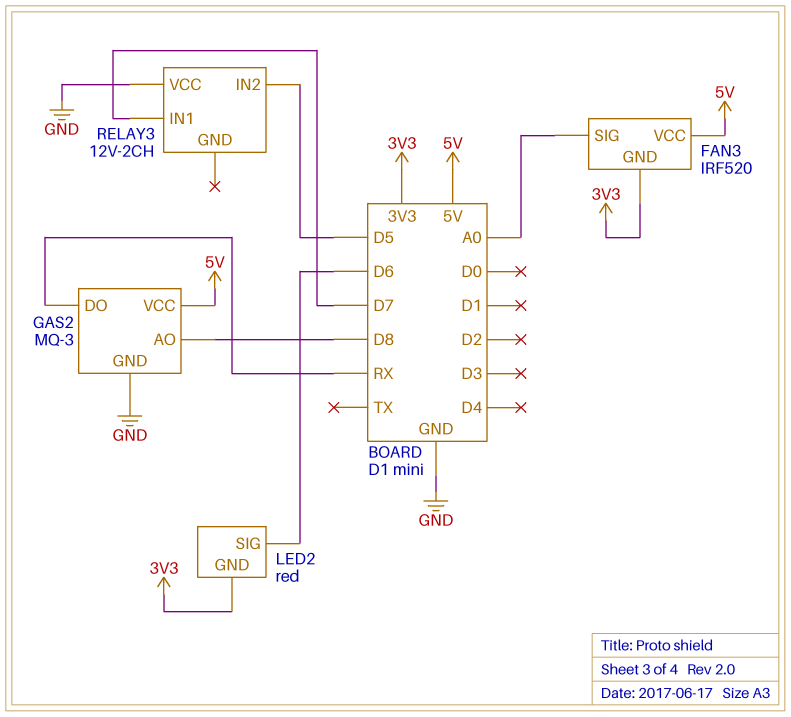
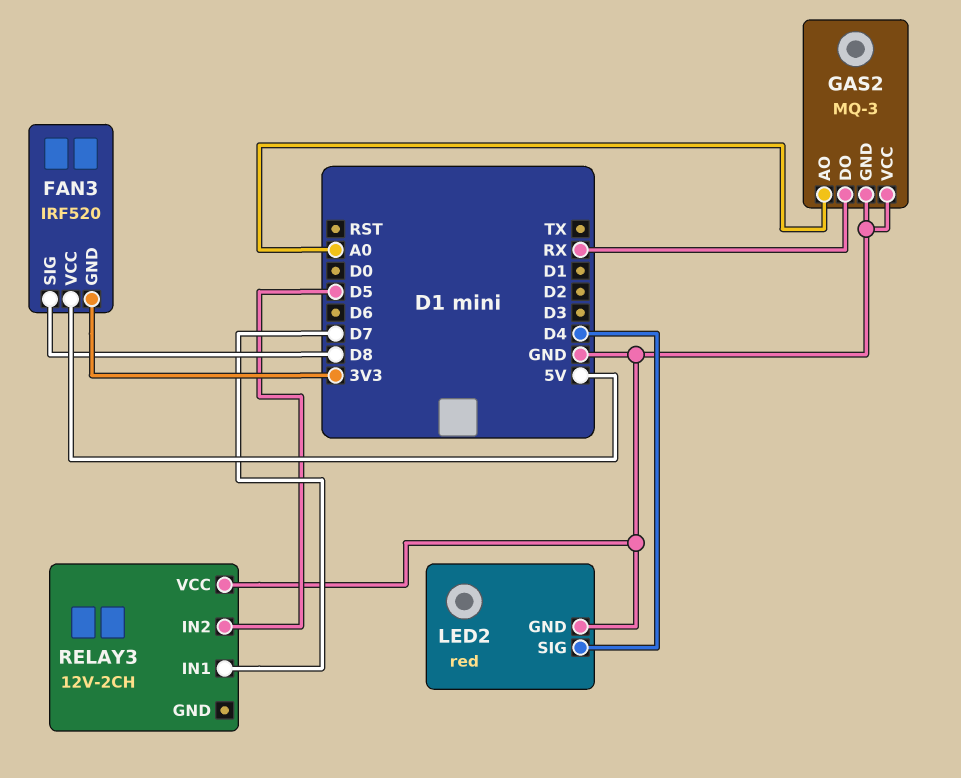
FAN3 pin SIG: A0 -> D8
GAS2 pin AO: D8 -> A0
GAS2 pin VCC: 5V -> GND
LED2 pin GND: 3V3 -> GND
LED2 pin SIG: D6 -> D4

